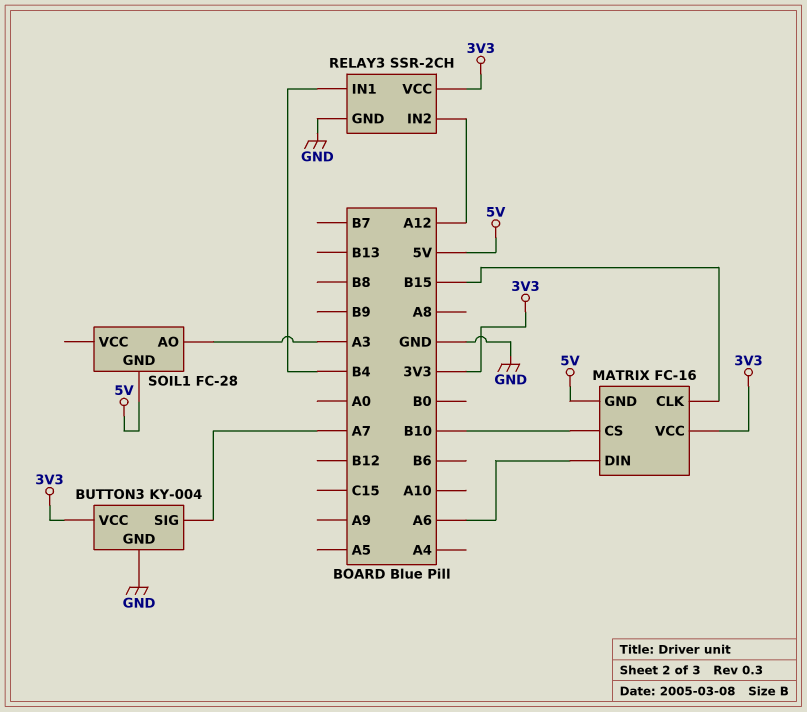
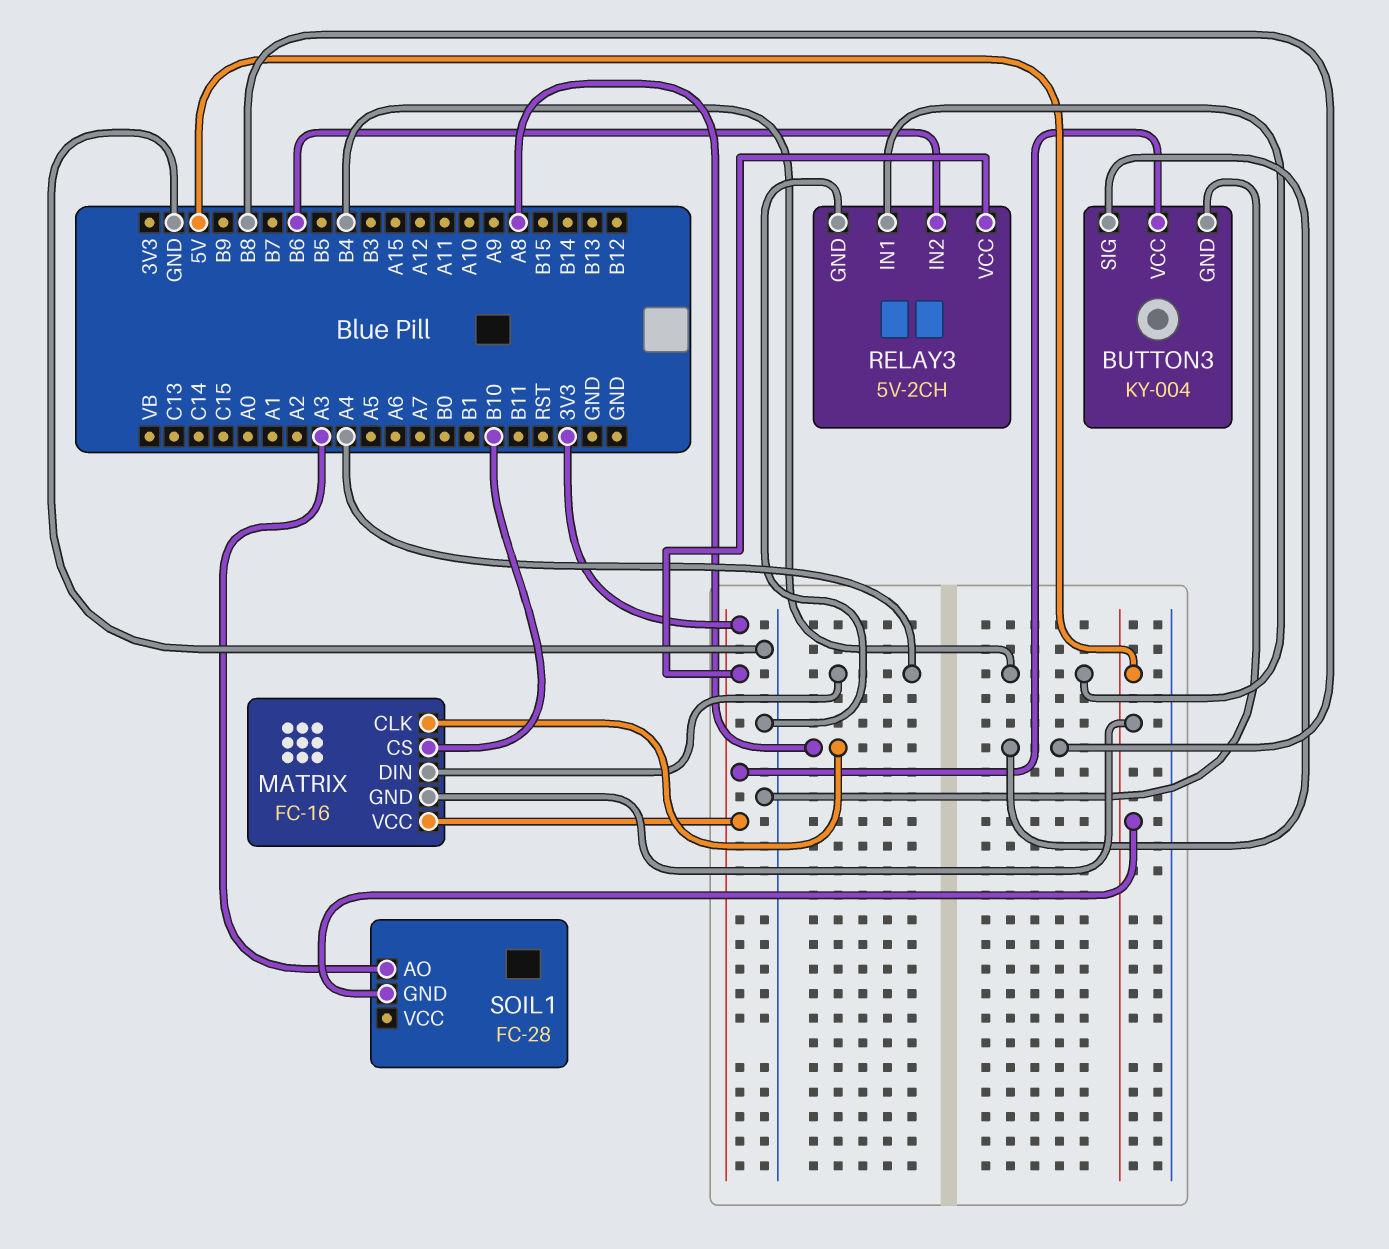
BUTTON3 pin SIG: A7 -> B8
MATRIX pin CLK: B15 -> A8
MATRIX pin DIN: A6 -> A4
RELAY3: SSR-2CH -> 5V-2CH
RELAY3 pin IN2: A12 -> B6

